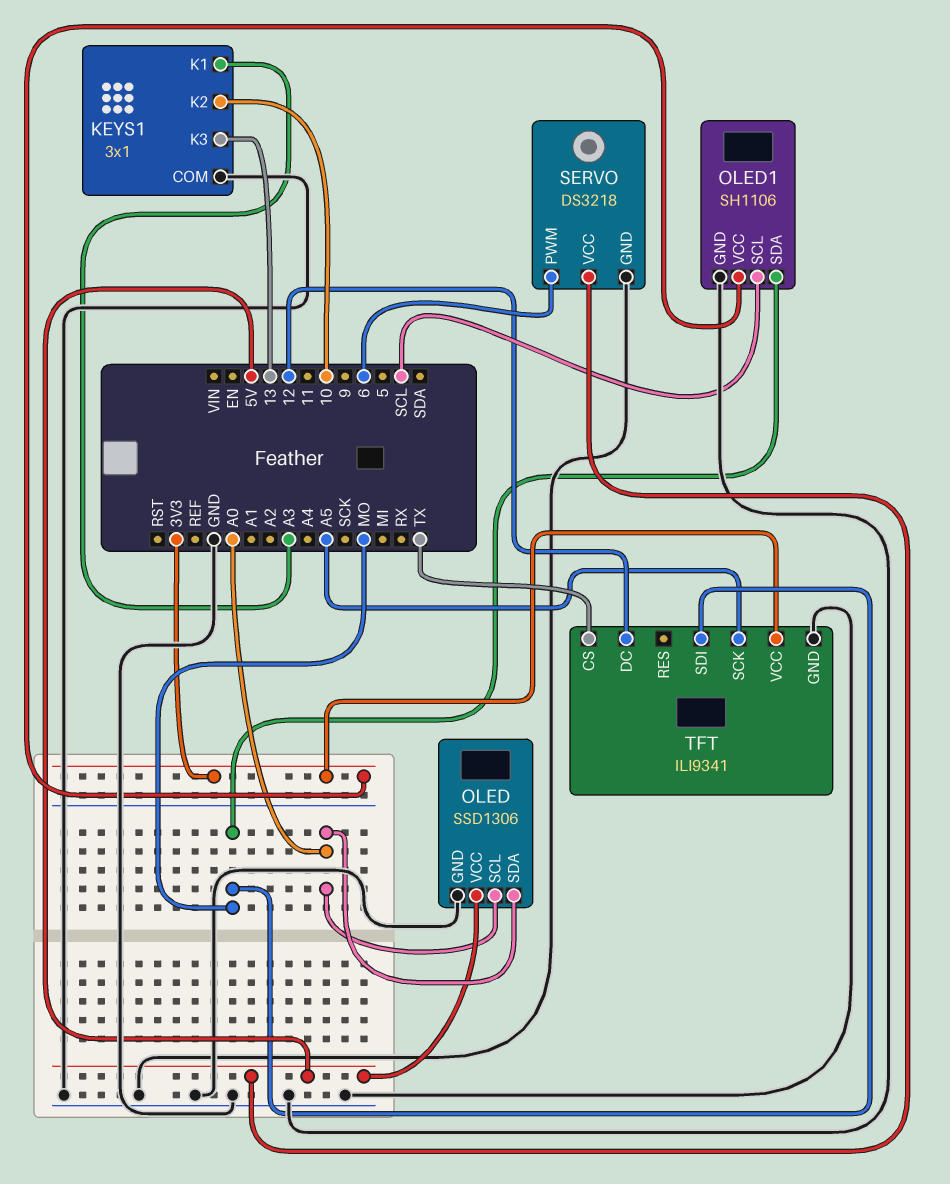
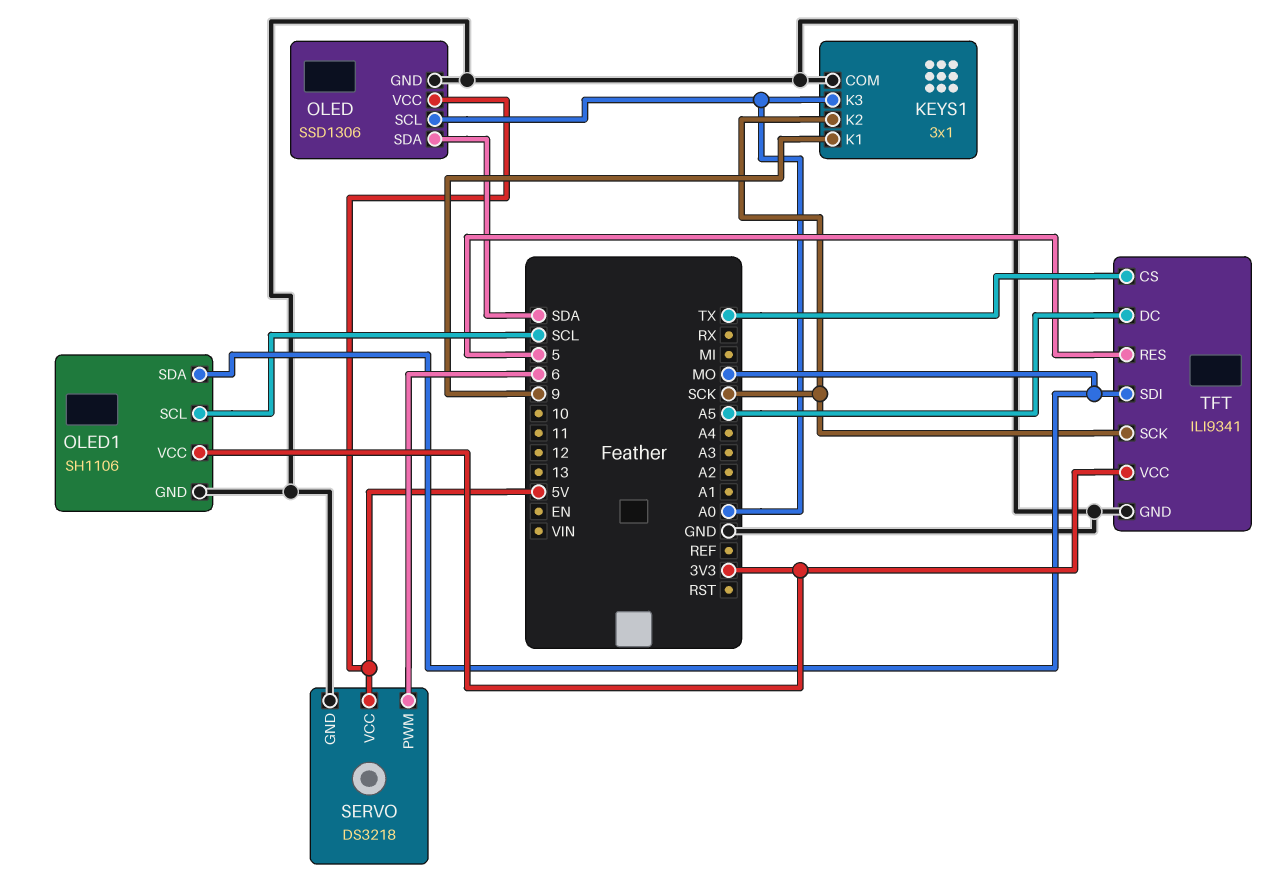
KEYS1 pin K1: A3 -> 9
KEYS1 pin K2: 10 -> SCK
KEYS1 pin K3: 13 -> A0
OLED pin SDA: A0 -> SDA
TFT pin DC: 12 -> A5
TFT pin RES: none -> 5
TFT pin SCK: A5 -> SCK

